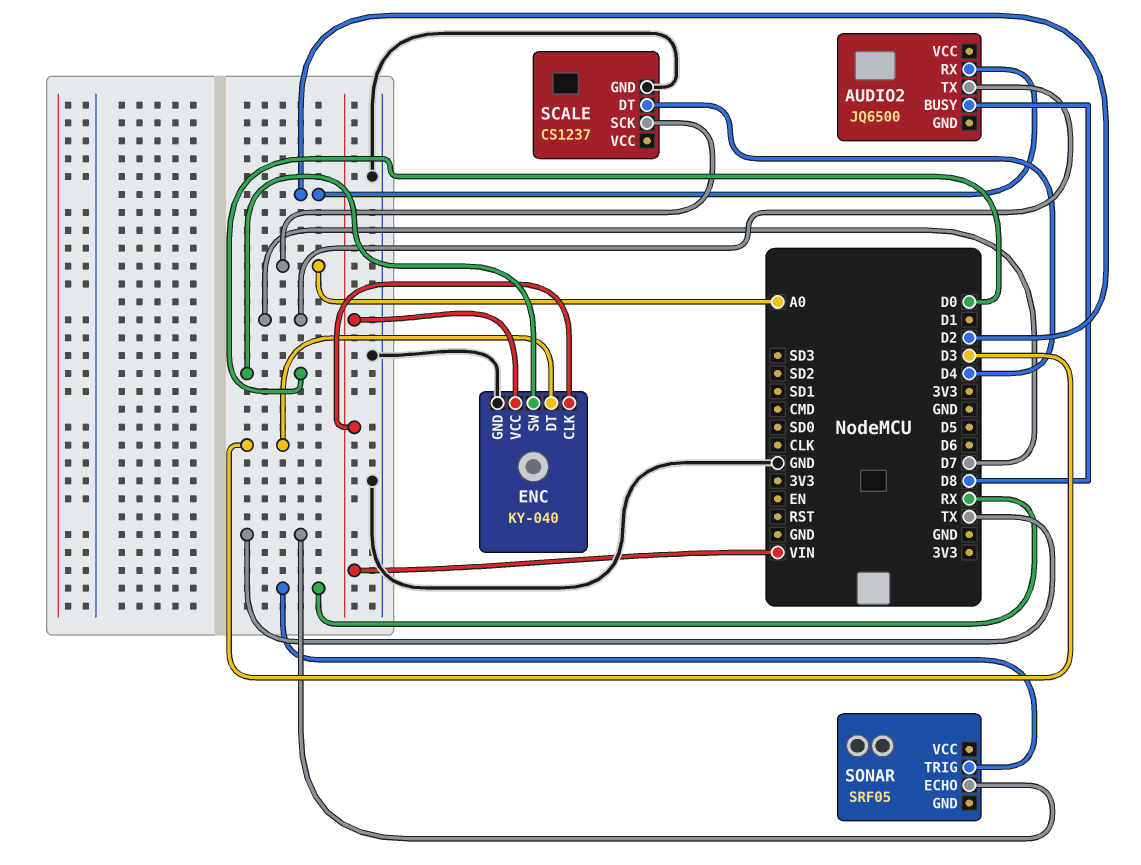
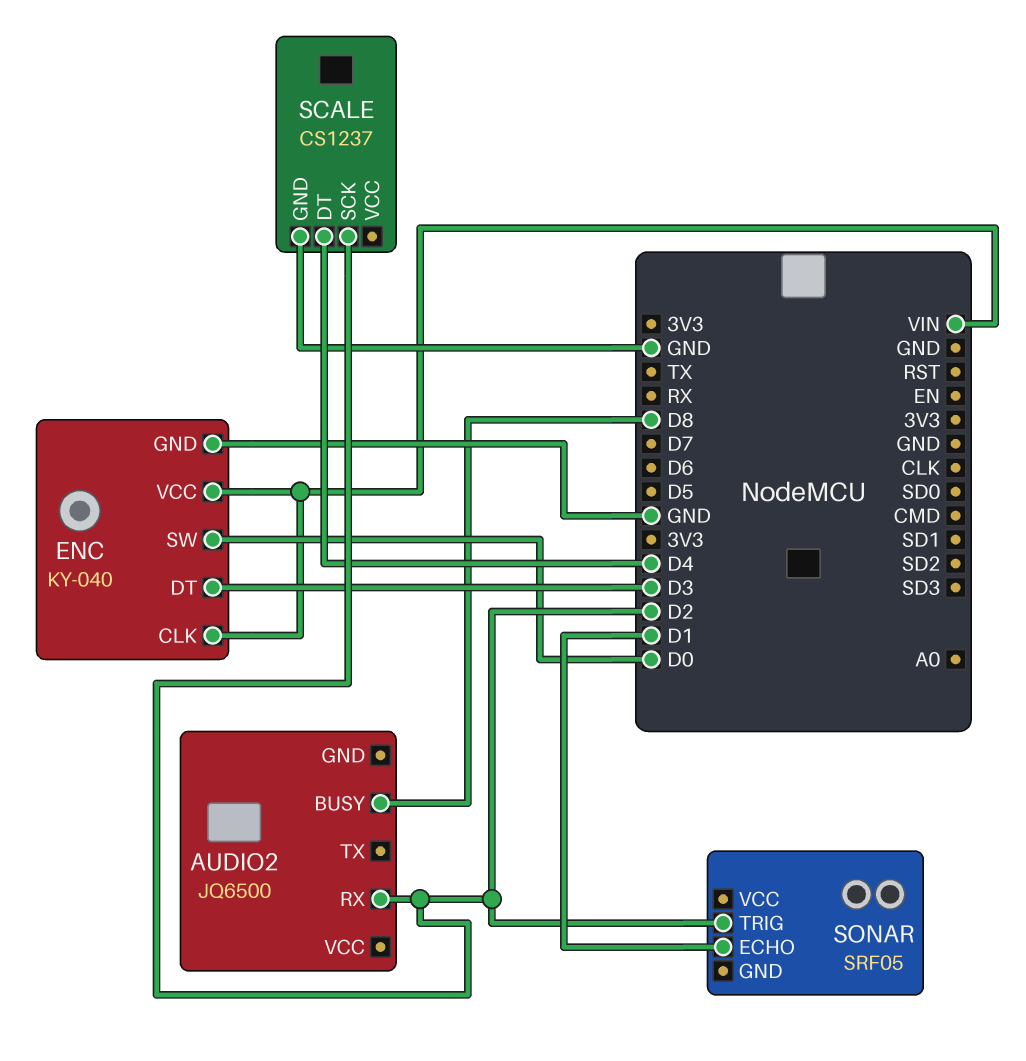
AUDIO2 pin TX: D7 -> none
SCALE pin SCK: A0 -> D2
SONAR pin ECHO: TX -> D1
SONAR pin TRIG: RX -> D2

